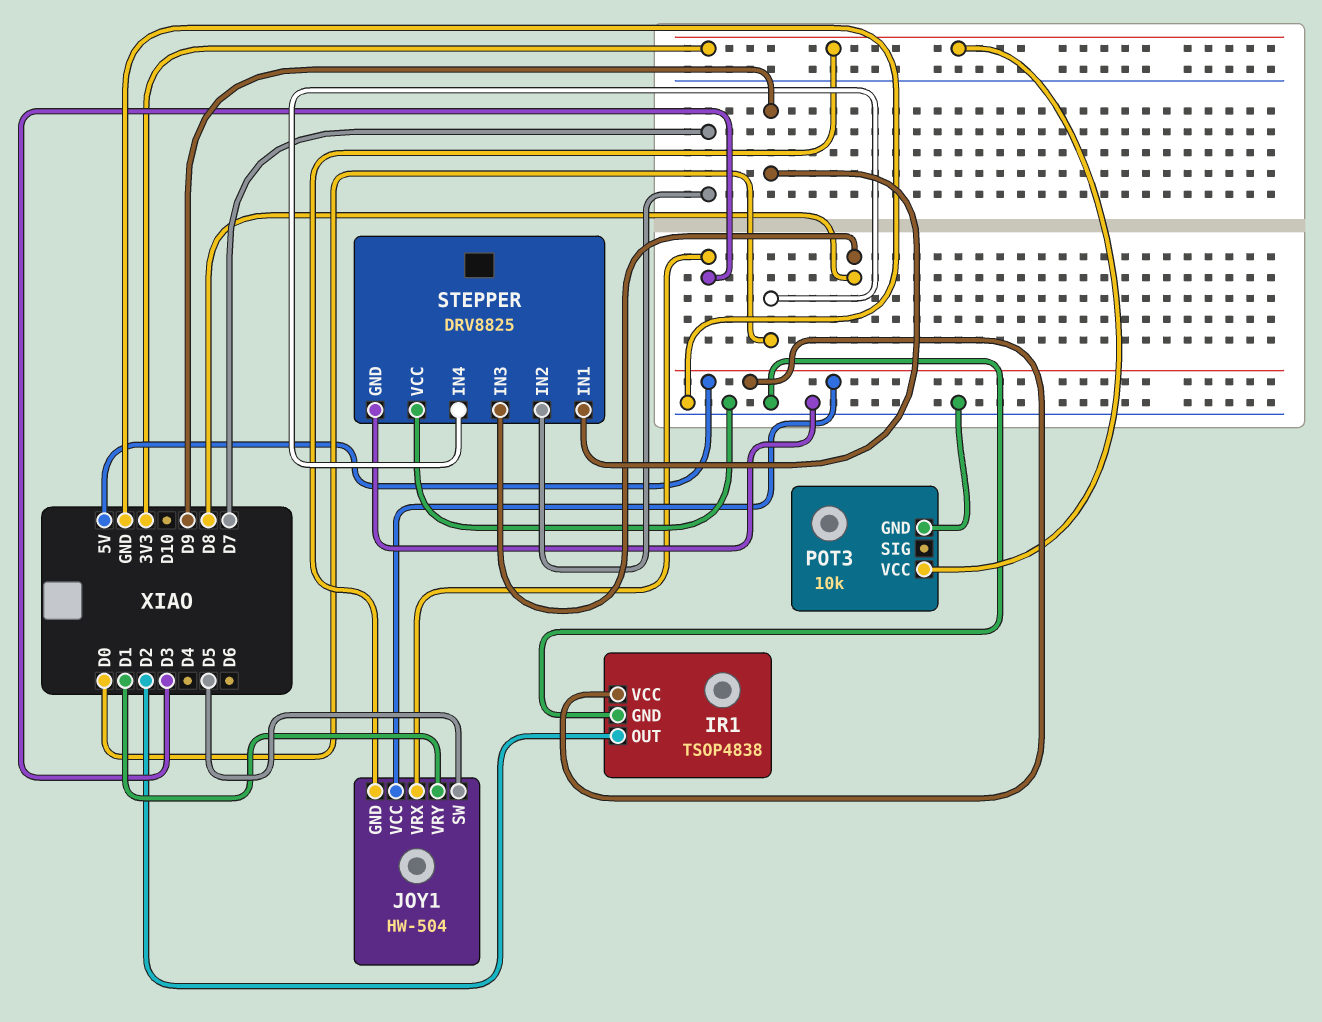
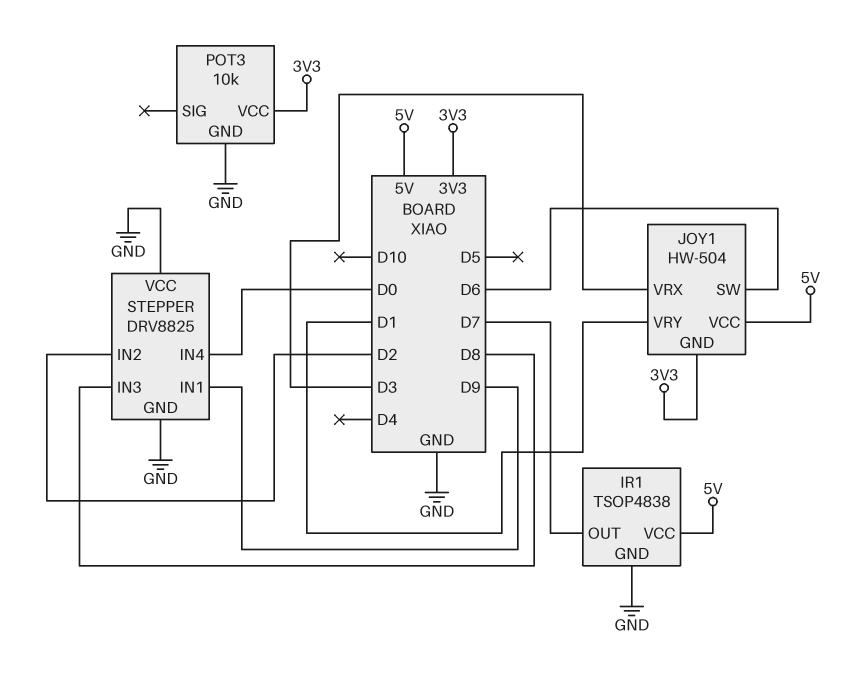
IR1 pin OUT: D2 -> D7
JOY1 pin SW: D5 -> D6
STEPPER pin IN2: D7 -> D2

